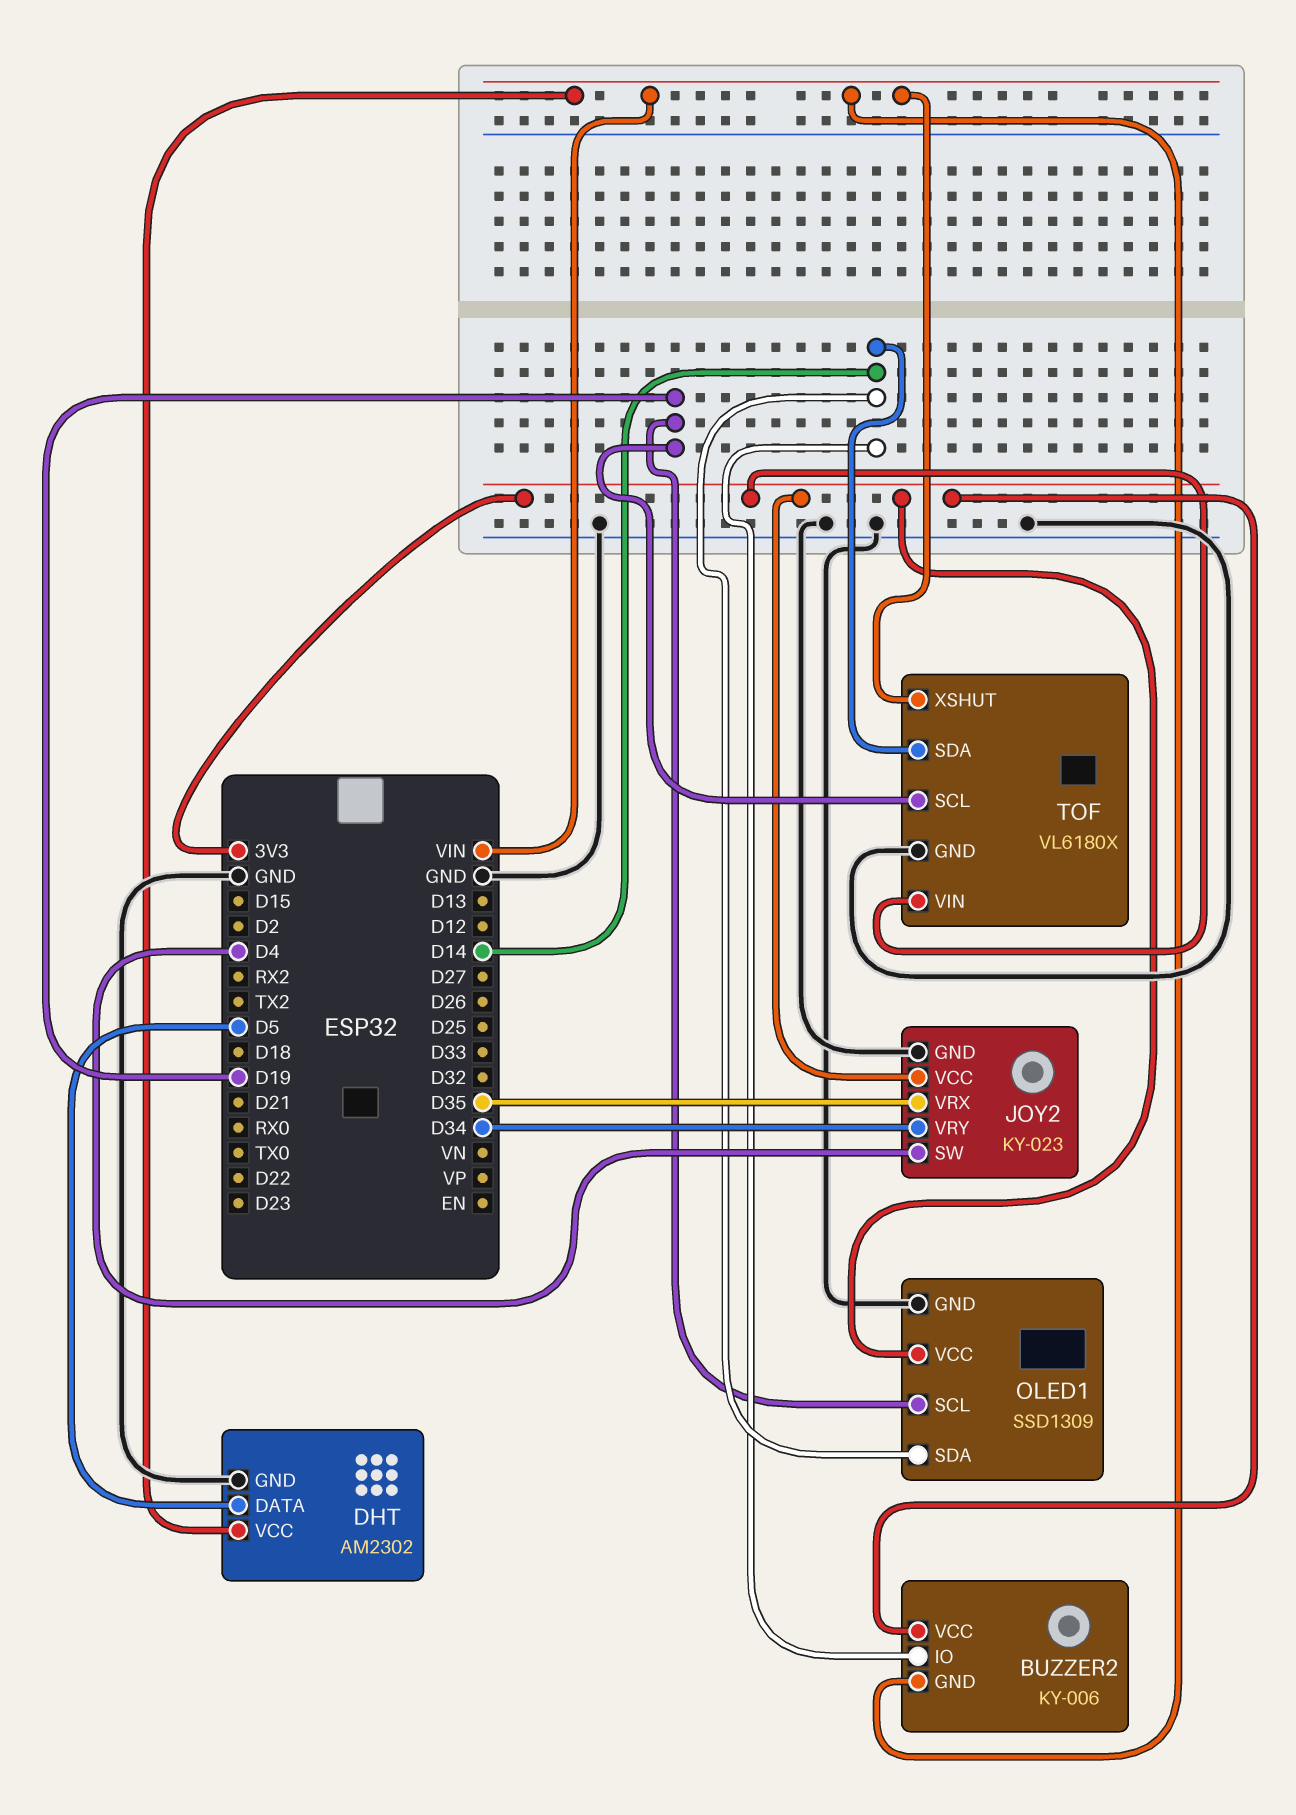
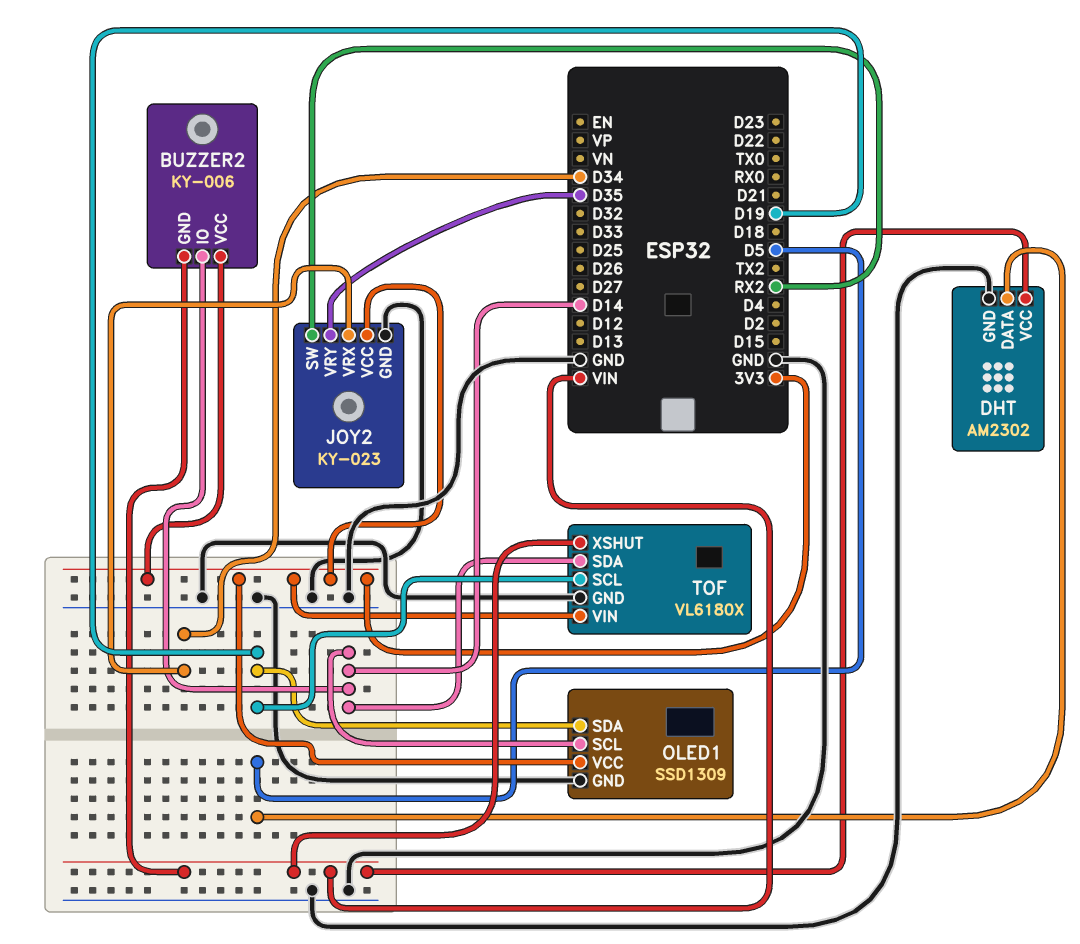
JOY2 pin SW: D4 -> RX2
JOY2 pin VRX: D35 -> D34
JOY2 pin VRY: D34 -> D35
OLED1 pin SCL: D19 -> D14
OLED1 pin SDA: D14 -> D19

